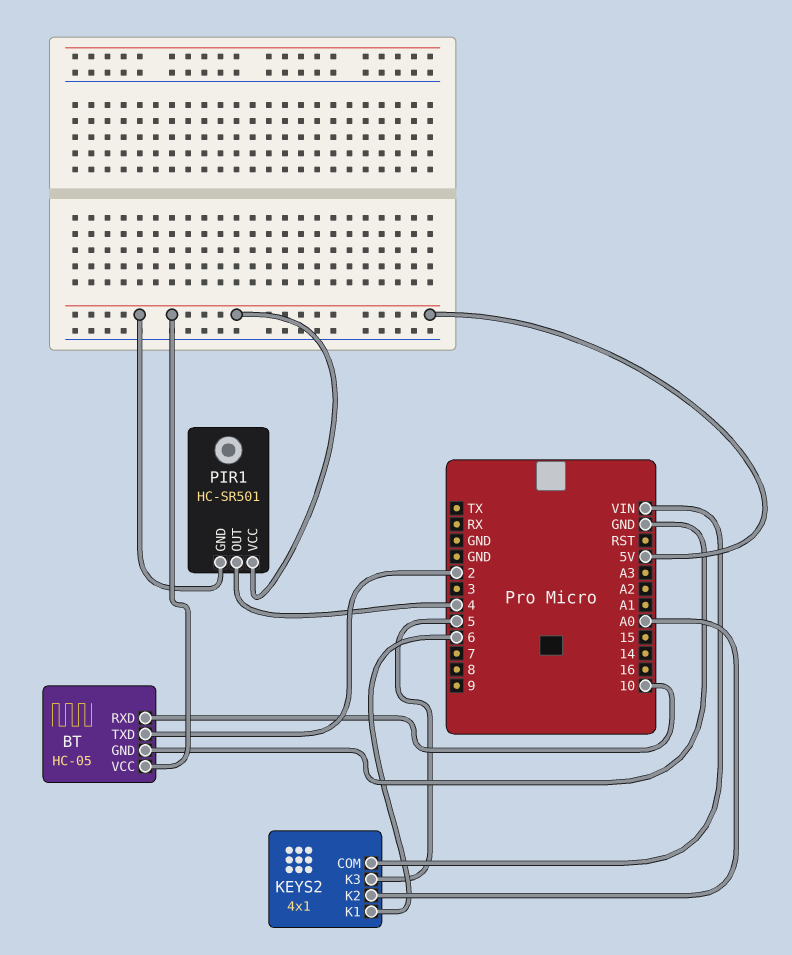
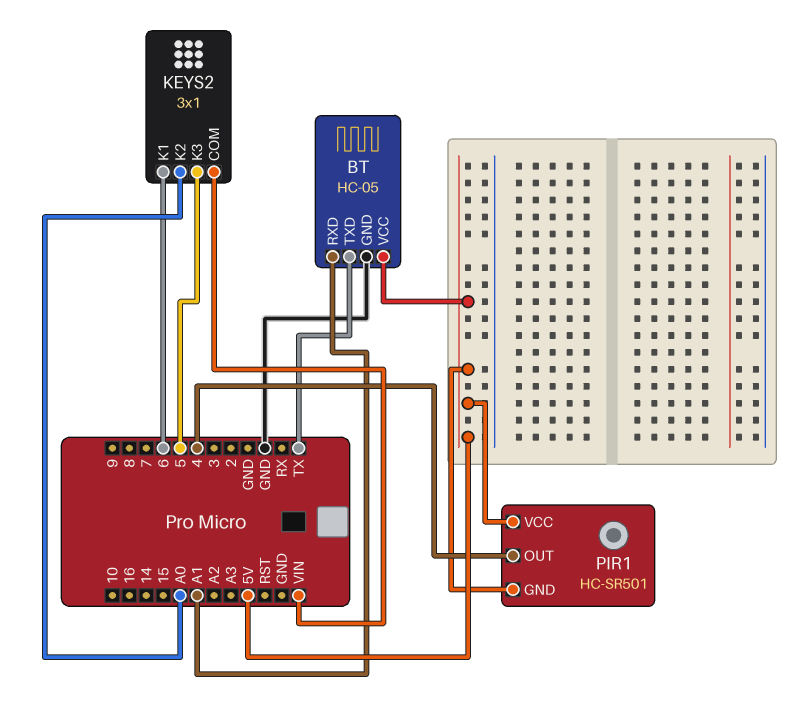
BT pin RXD: 10 -> A1
BT pin TXD: 2 -> TX
KEYS2: 4x1 -> 3x1

